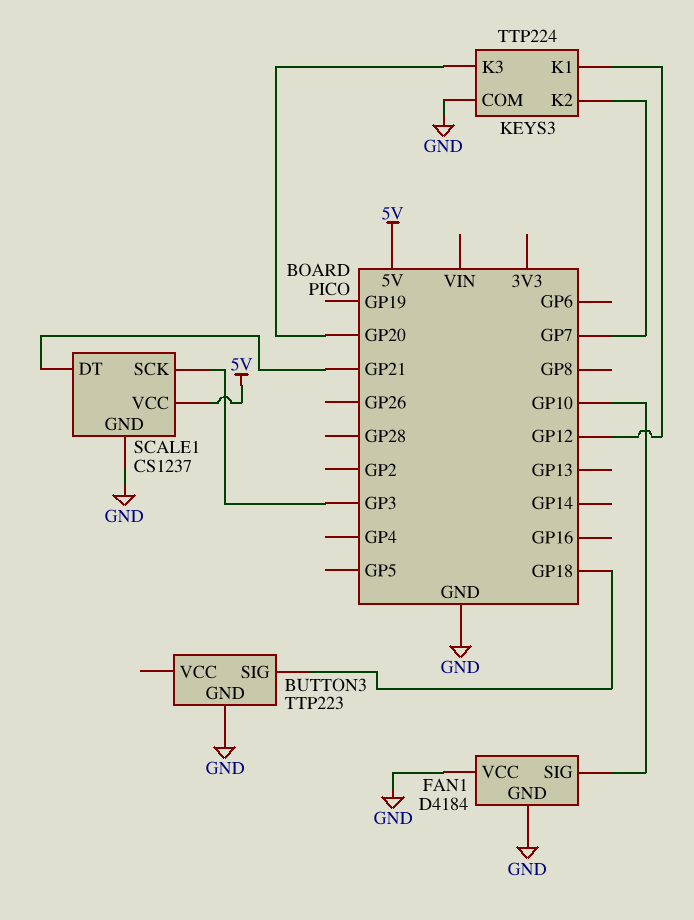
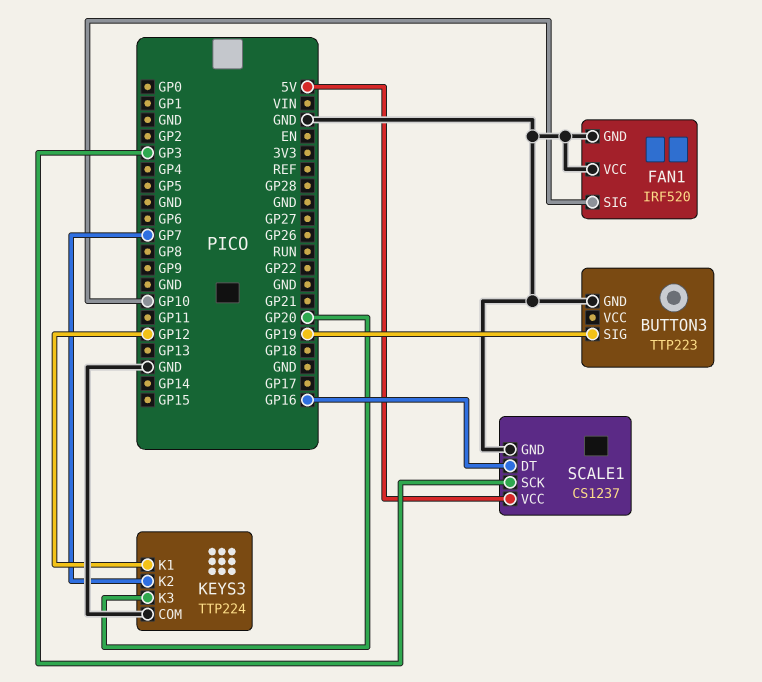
BUTTON3 pin SIG: GP18 -> GP19
FAN1: D4184 -> IRF520
SCALE1 pin DT: GP21 -> GP16

